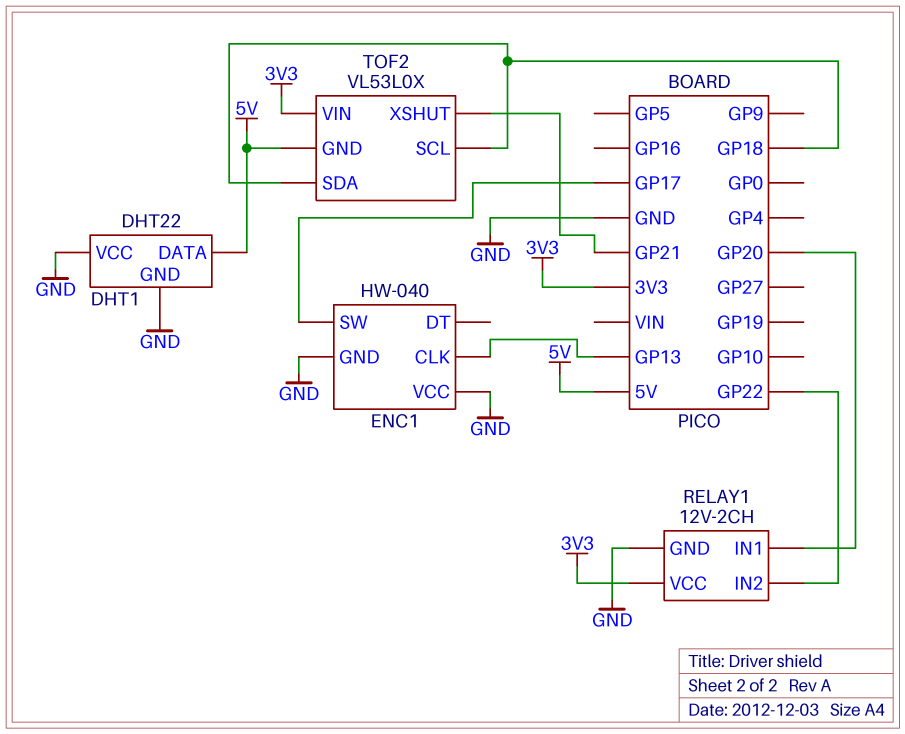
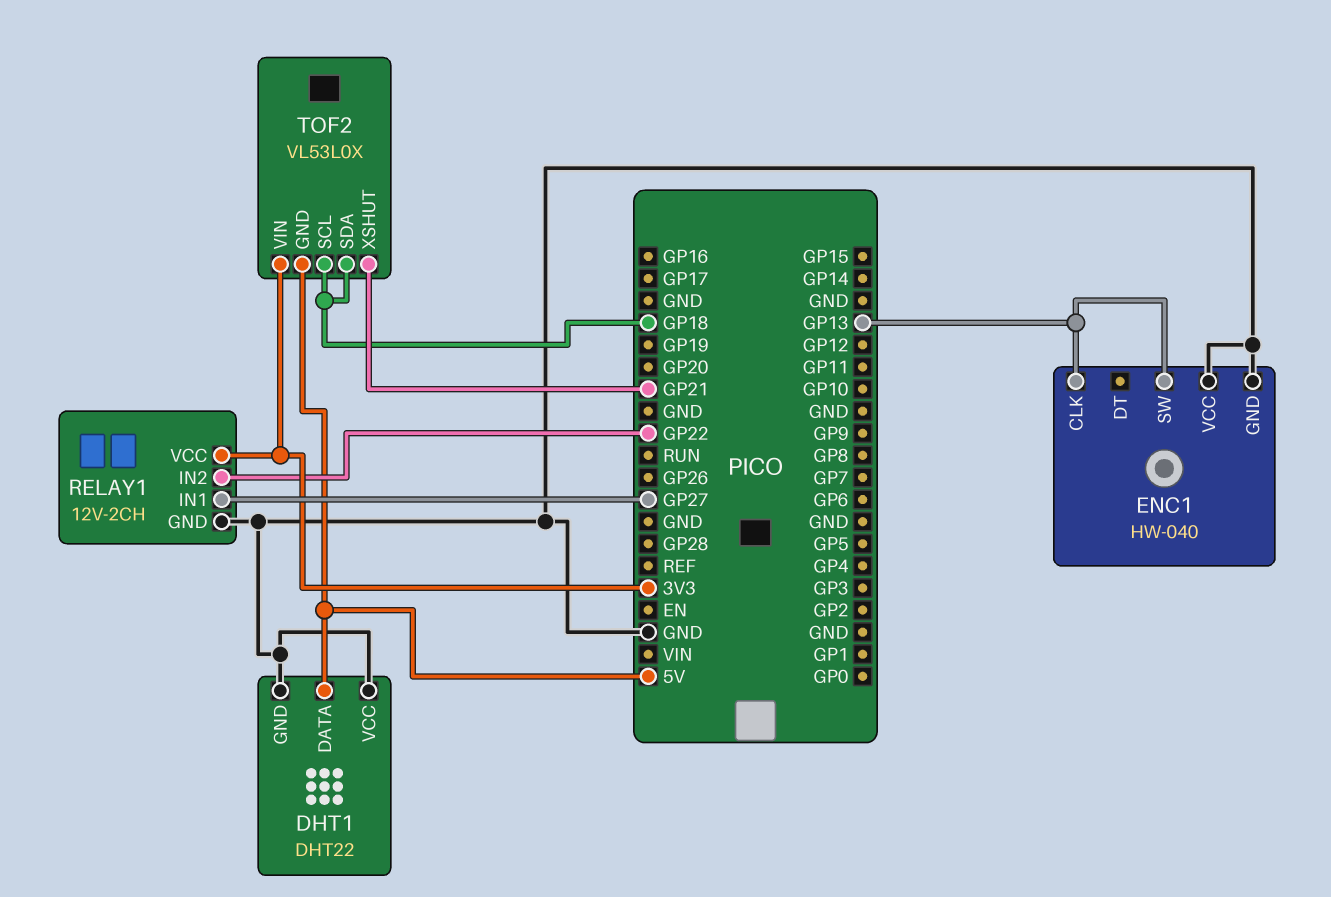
ENC1 pin SW: GP17 -> GP13
RELAY1 pin IN1: GP20 -> GP27

